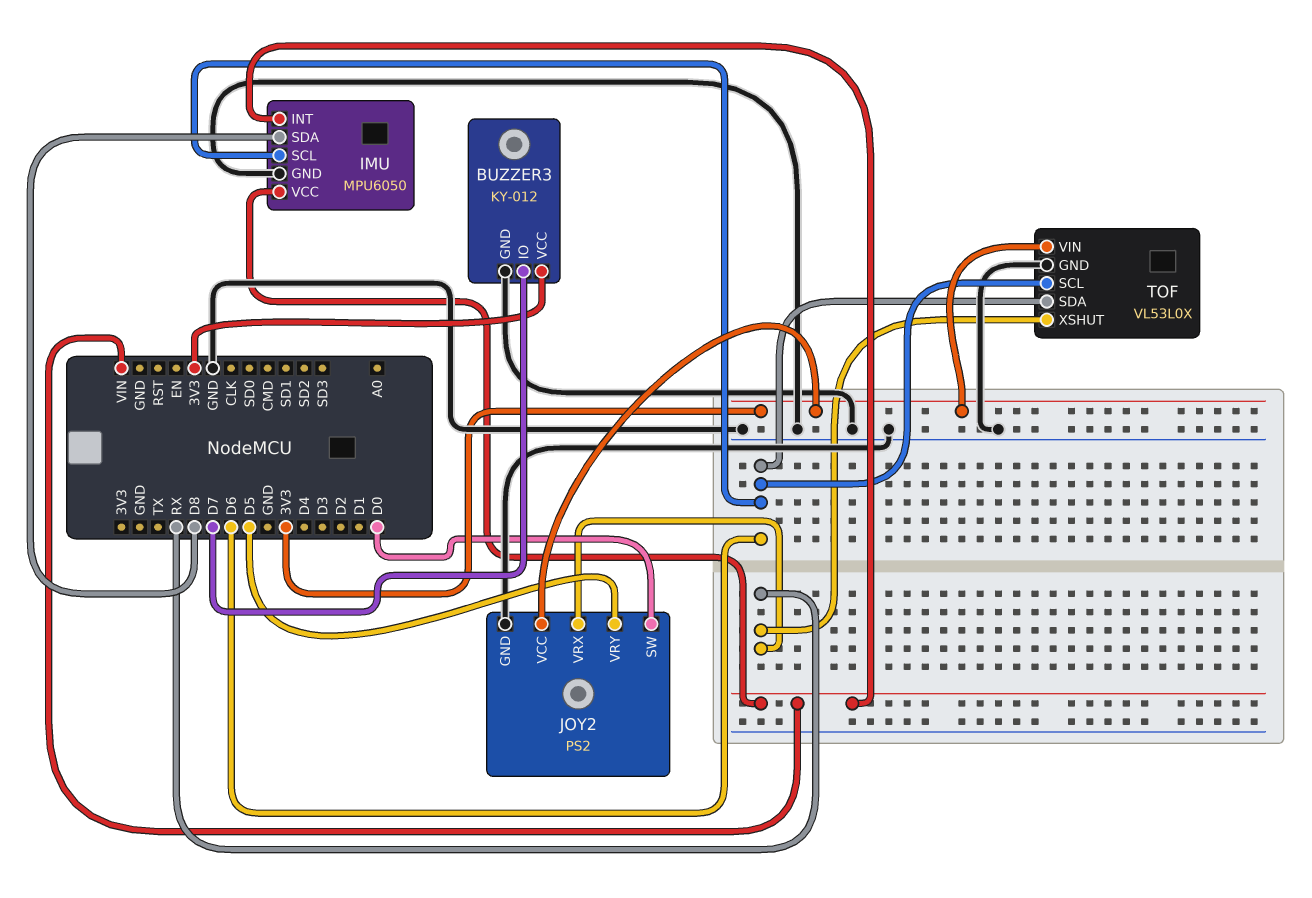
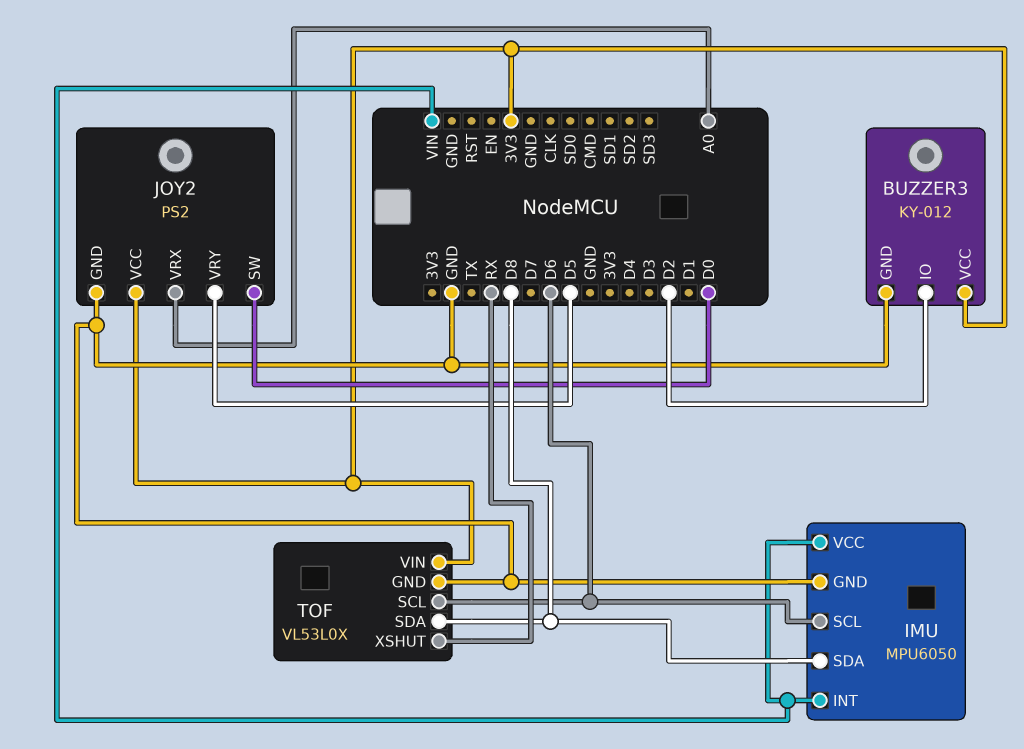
BUZZER3 pin IO: D7 -> D2
JOY2 pin VRX: RX -> A0
TOF pin SDA: D6 -> D8

